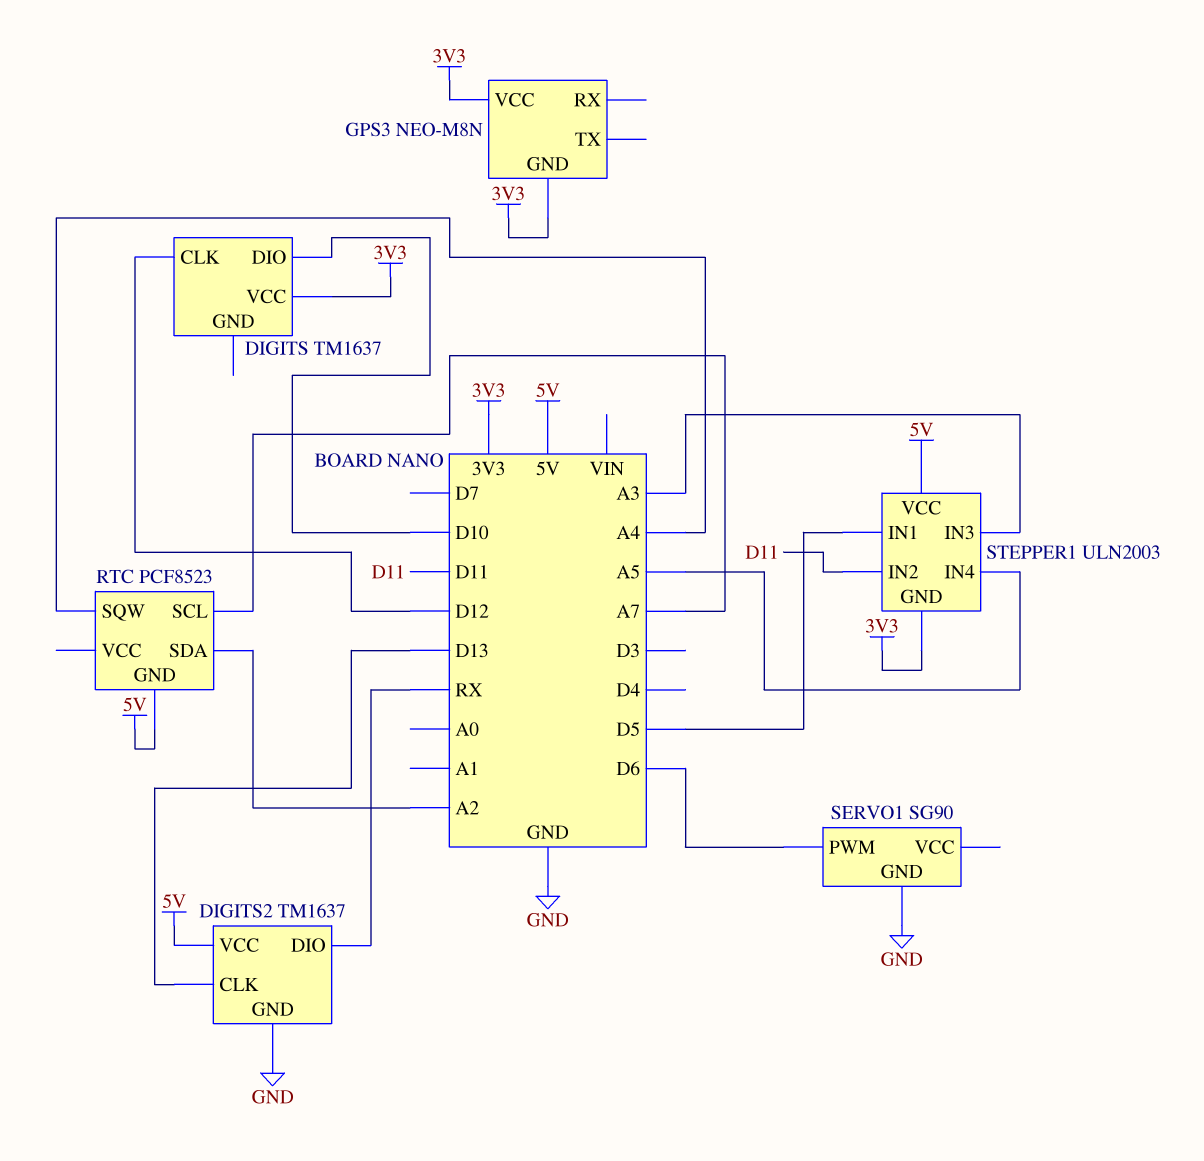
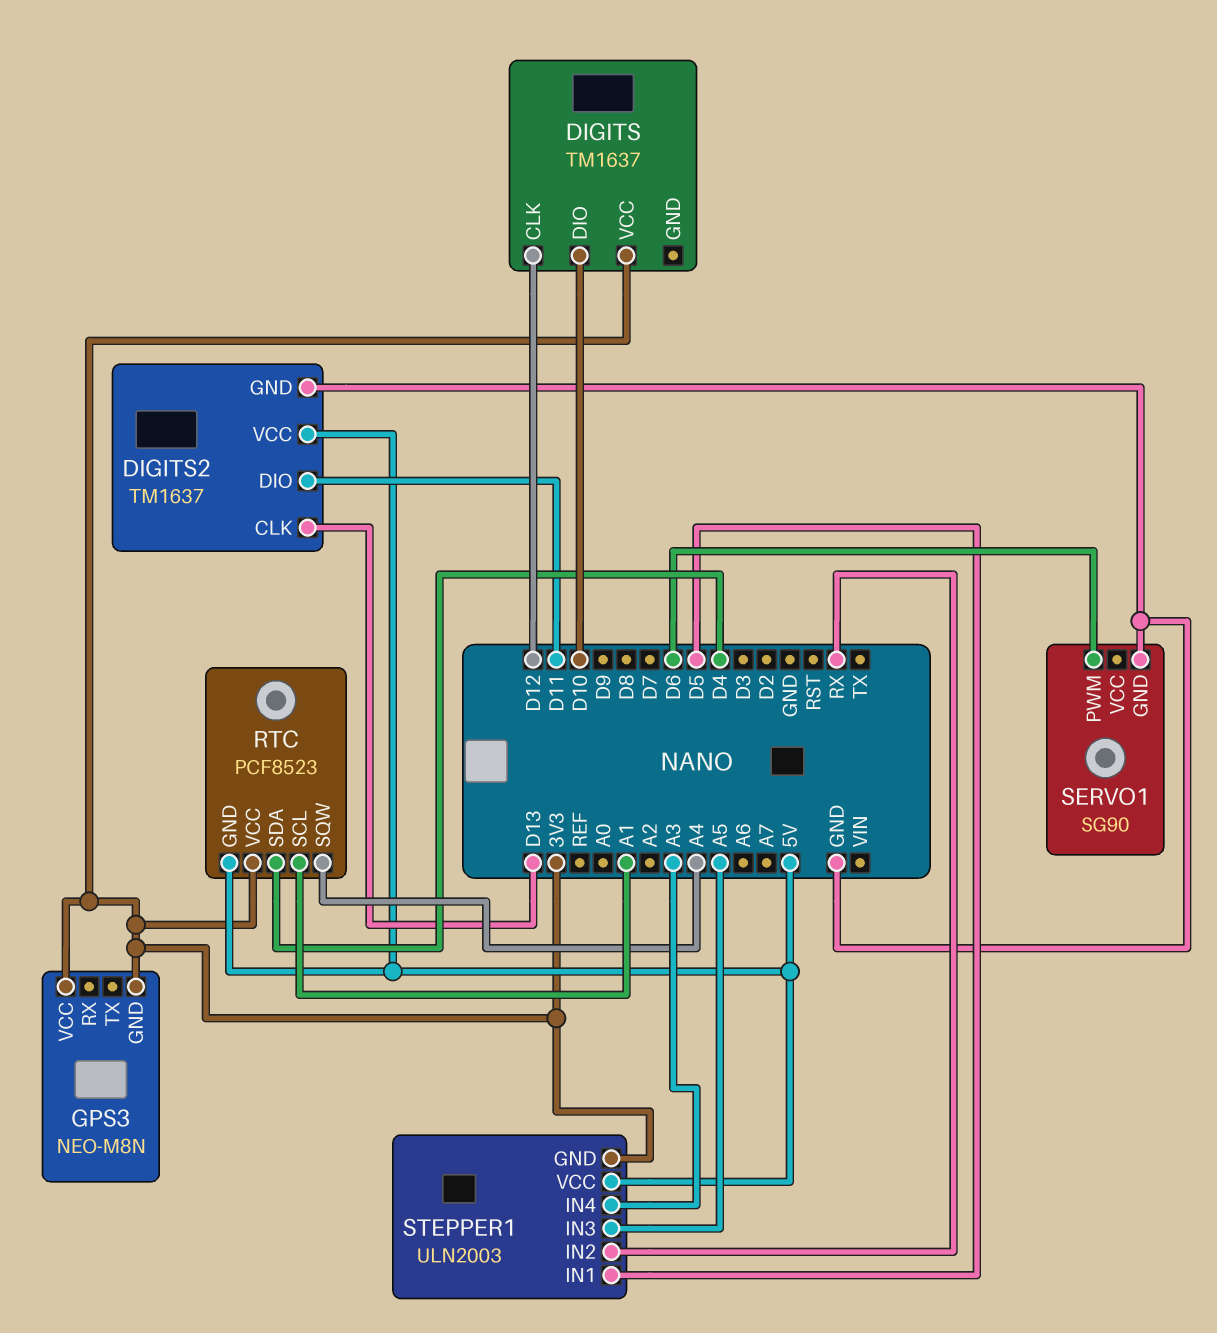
DIGITS2 pin DIO: RX -> D11
RTC pin SCL: A7 -> A1
RTC pin SDA: A2 -> D4
RTC pin VCC: none -> 3V3
STEPPER1 pin IN2: D11 -> RX
STEPPER1 pin IN3: A3 -> A5
STEPPER1 pin IN4: A5 -> A3

